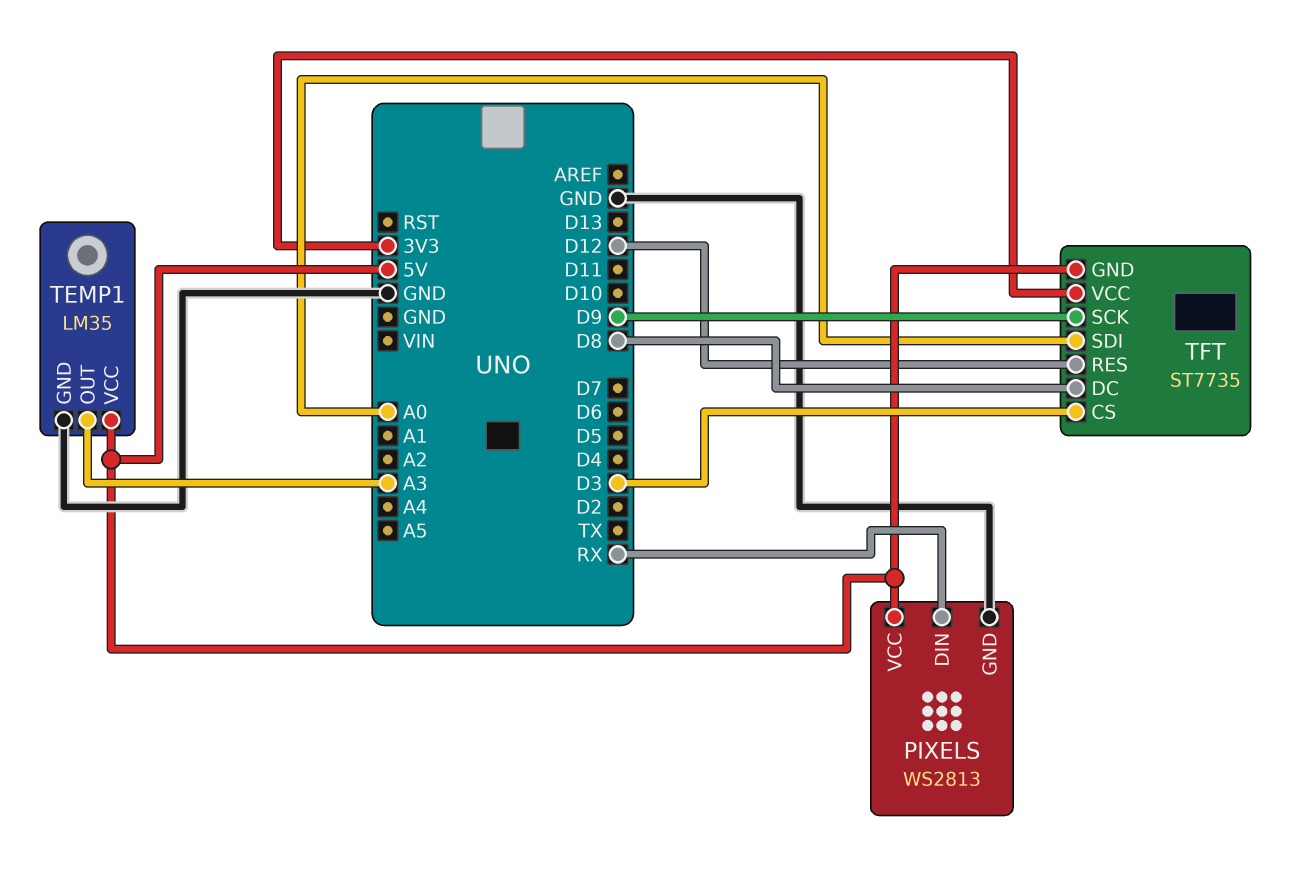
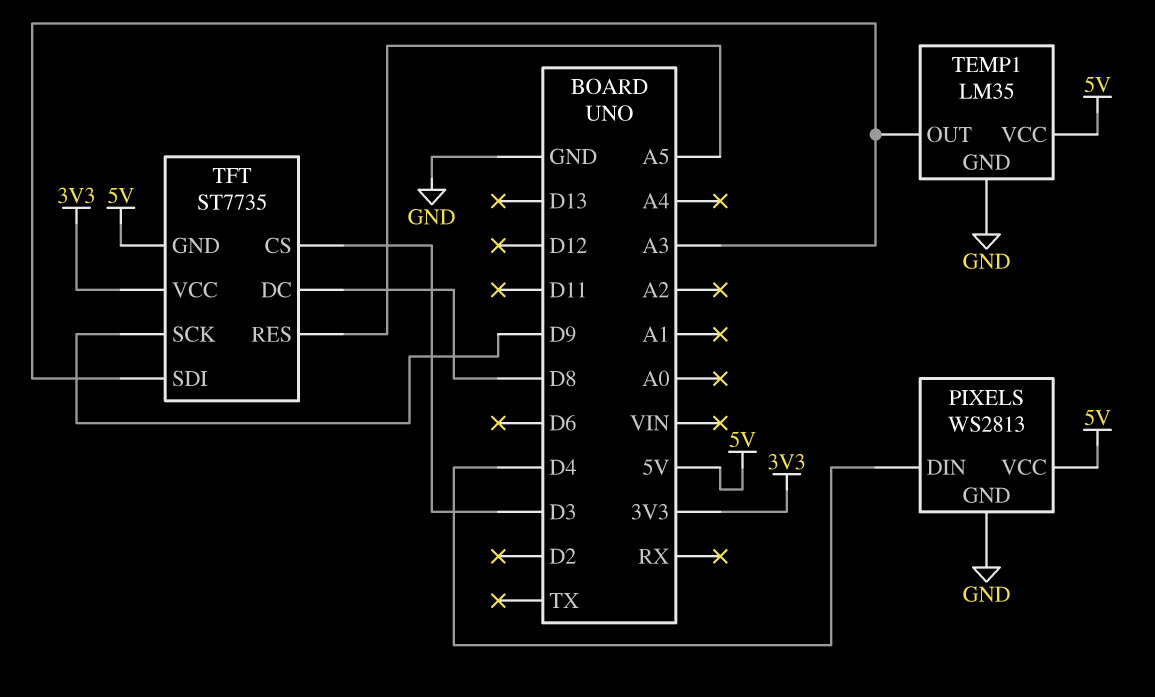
PIXELS pin DIN: RX -> D4
TFT pin RES: D12 -> A5
TFT pin SDI: A0 -> A3

